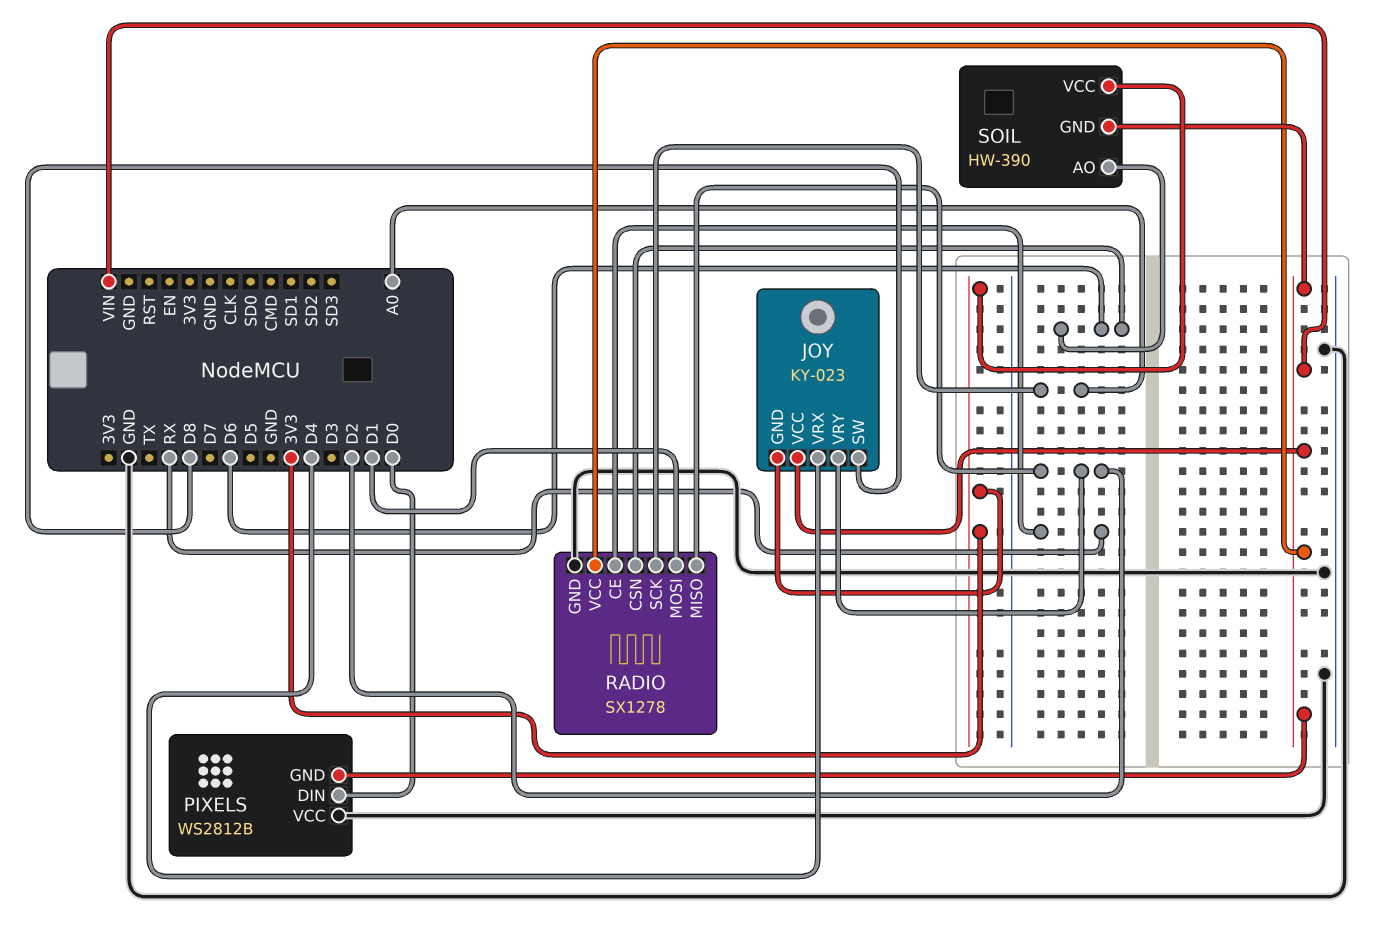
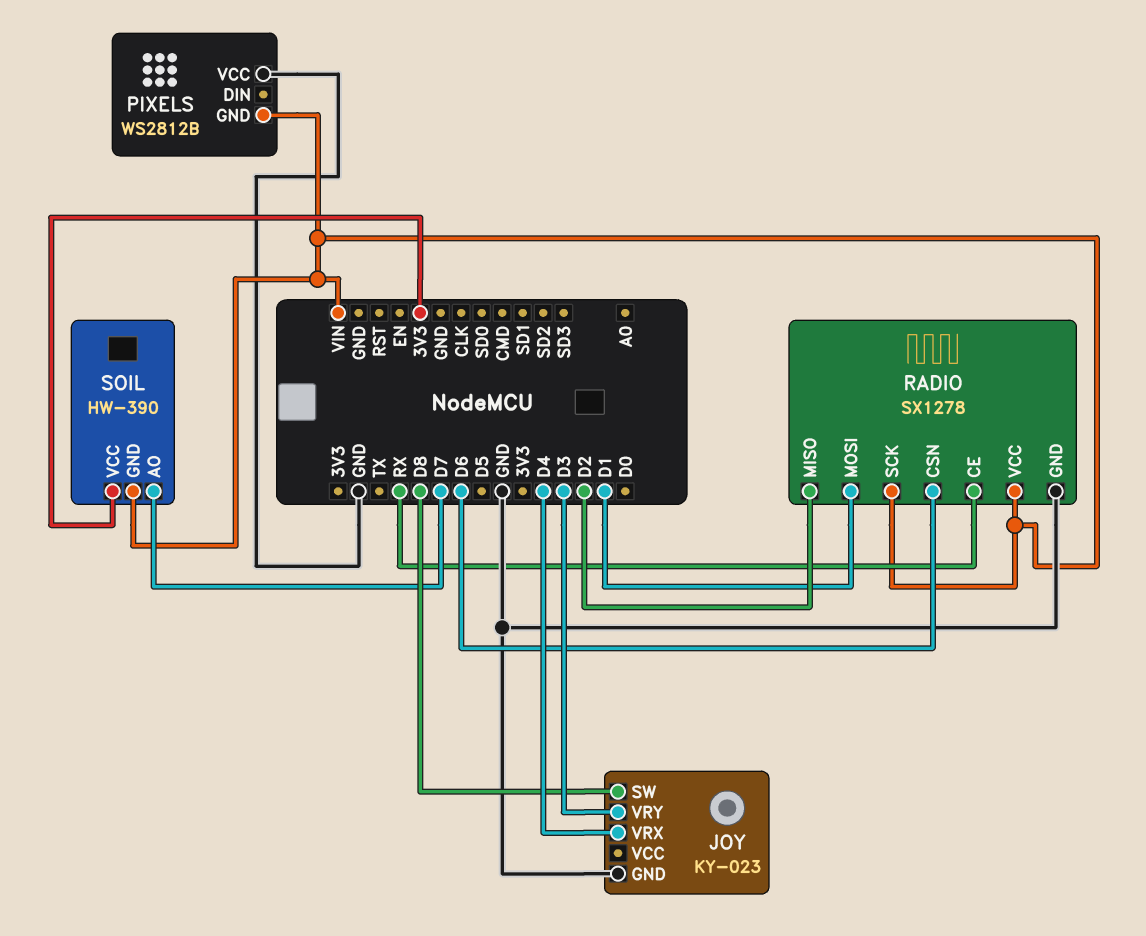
JOY pin GND: 3V3 -> GND
JOY pin VCC: VIN -> none
JOY pin VRY: D2 -> D3
PIXELS pin DIN: D0 -> none
RADIO pin SCK: A0 -> VIN
SOIL pin AO: D6 -> D7

